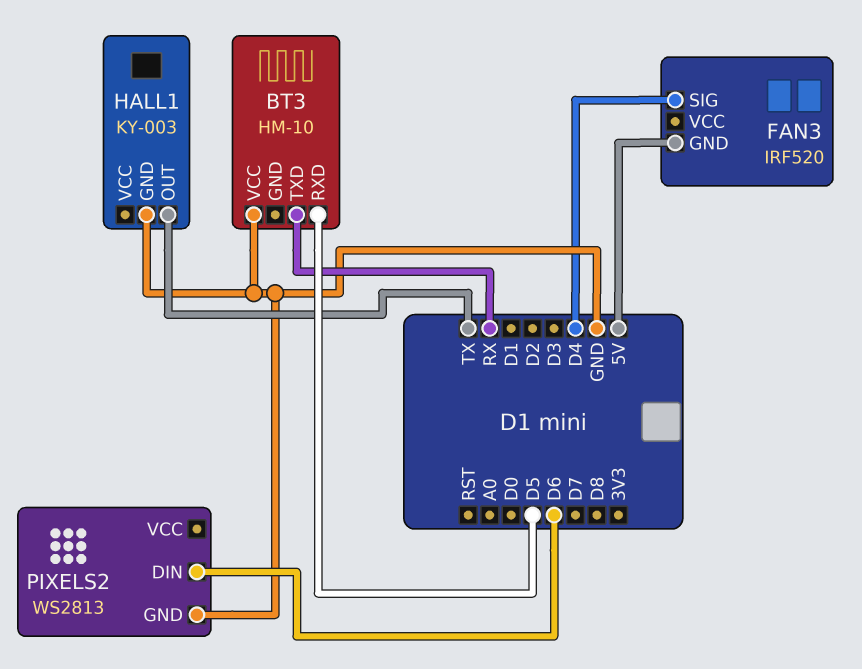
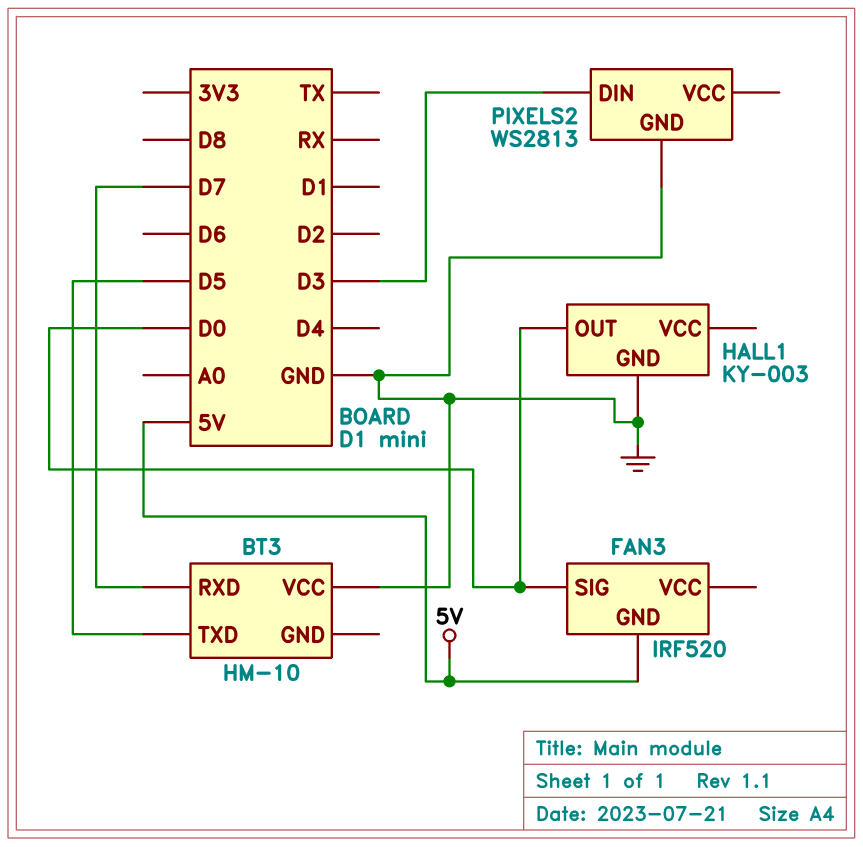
BT3 pin RXD: D5 -> D7
BT3 pin TXD: RX -> D5
FAN3 pin SIG: D4 -> D0
HALL1 pin OUT: TX -> D0
PIXELS2 pin DIN: D6 -> D3

